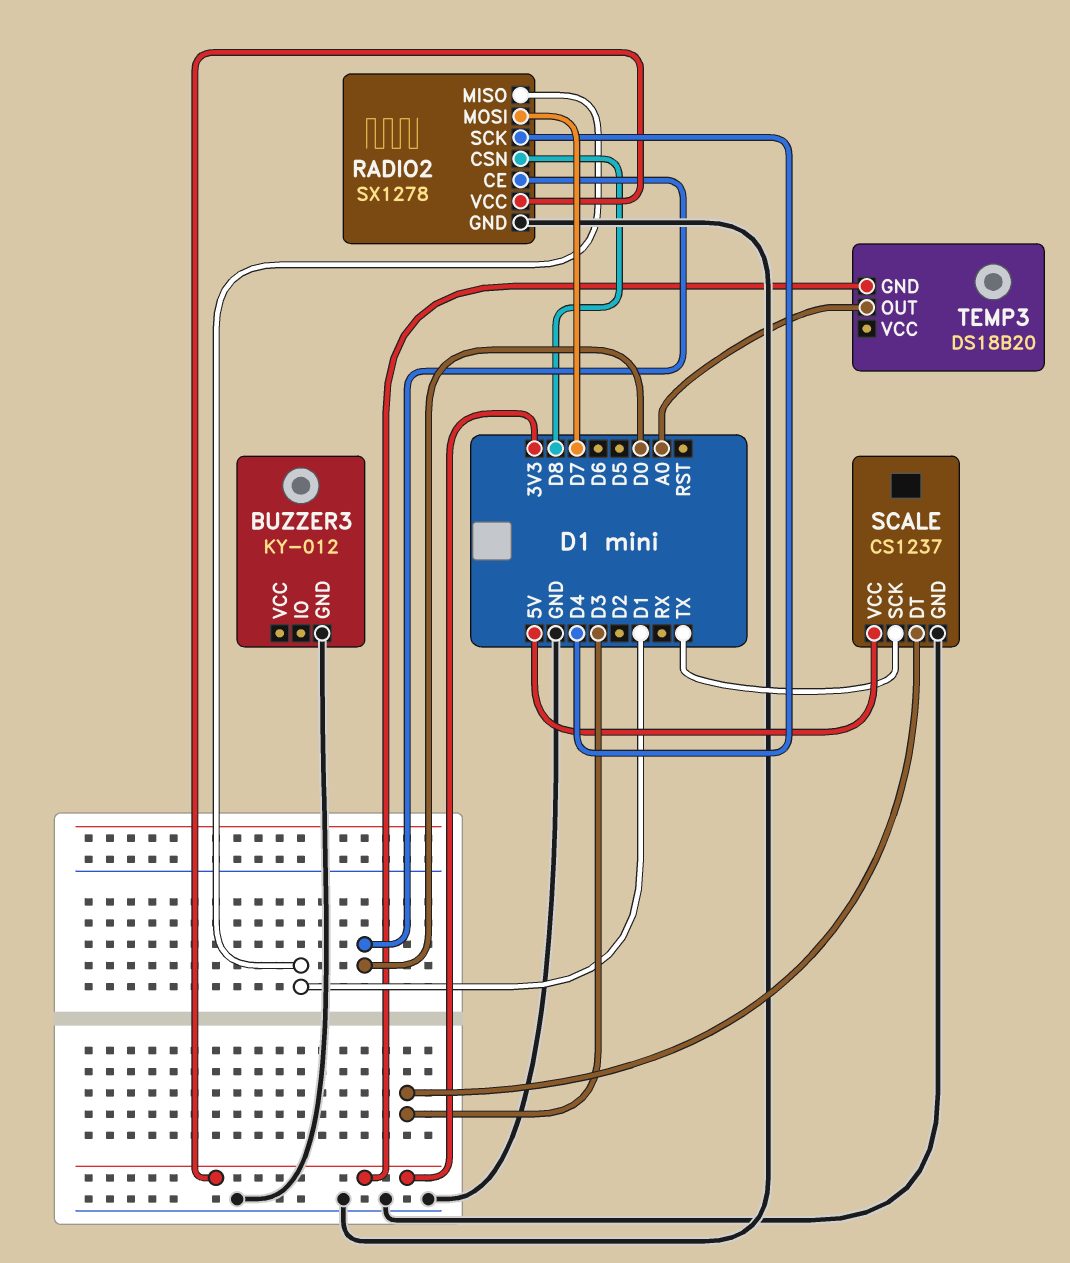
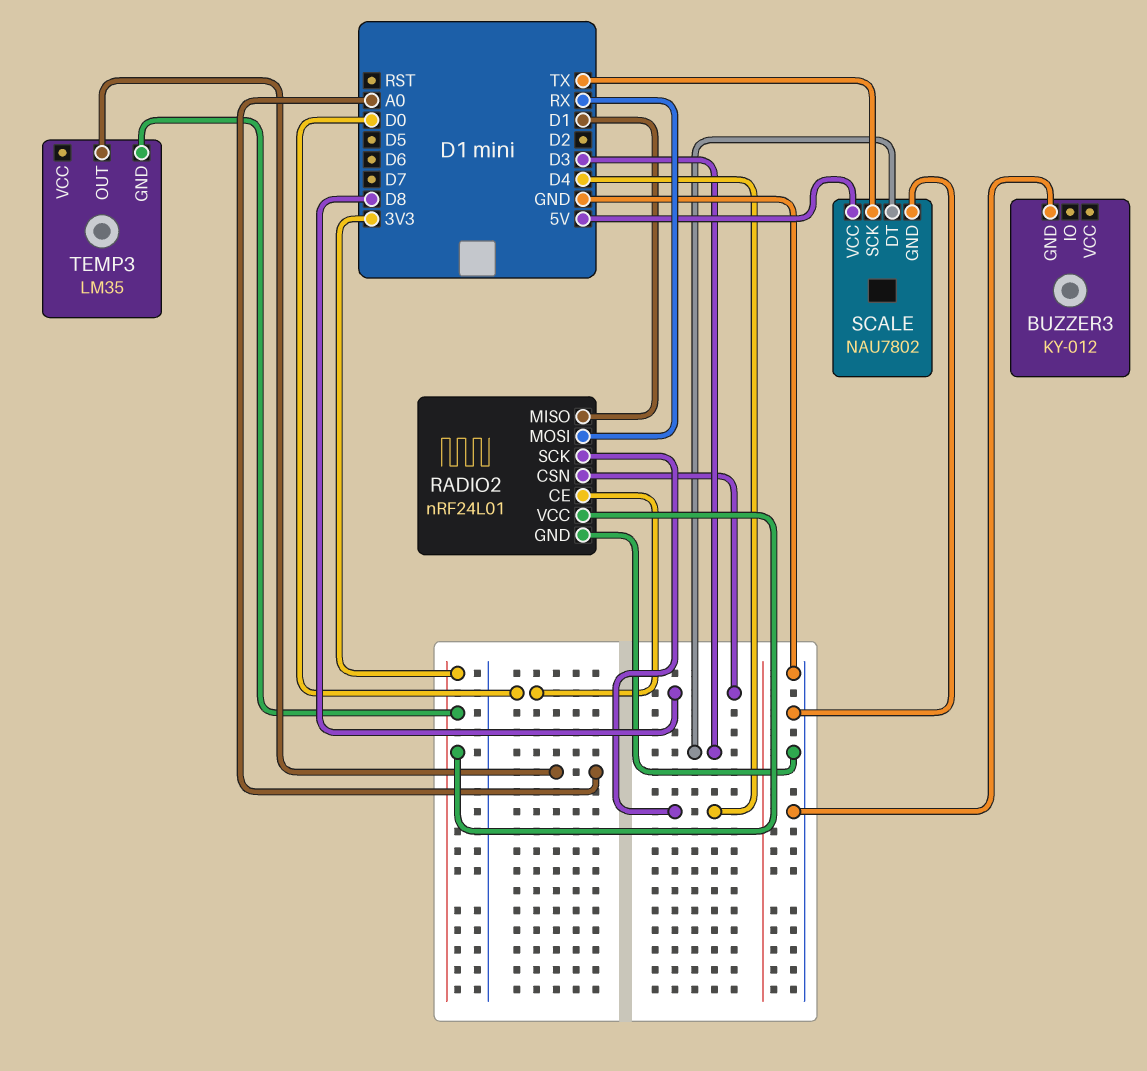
RADIO2: SX1278 -> nRF24L01
RADIO2 pin MOSI: D7 -> RX
SCALE: CS1237 -> NAU7802
TEMP3: DS18B20 -> LM35

